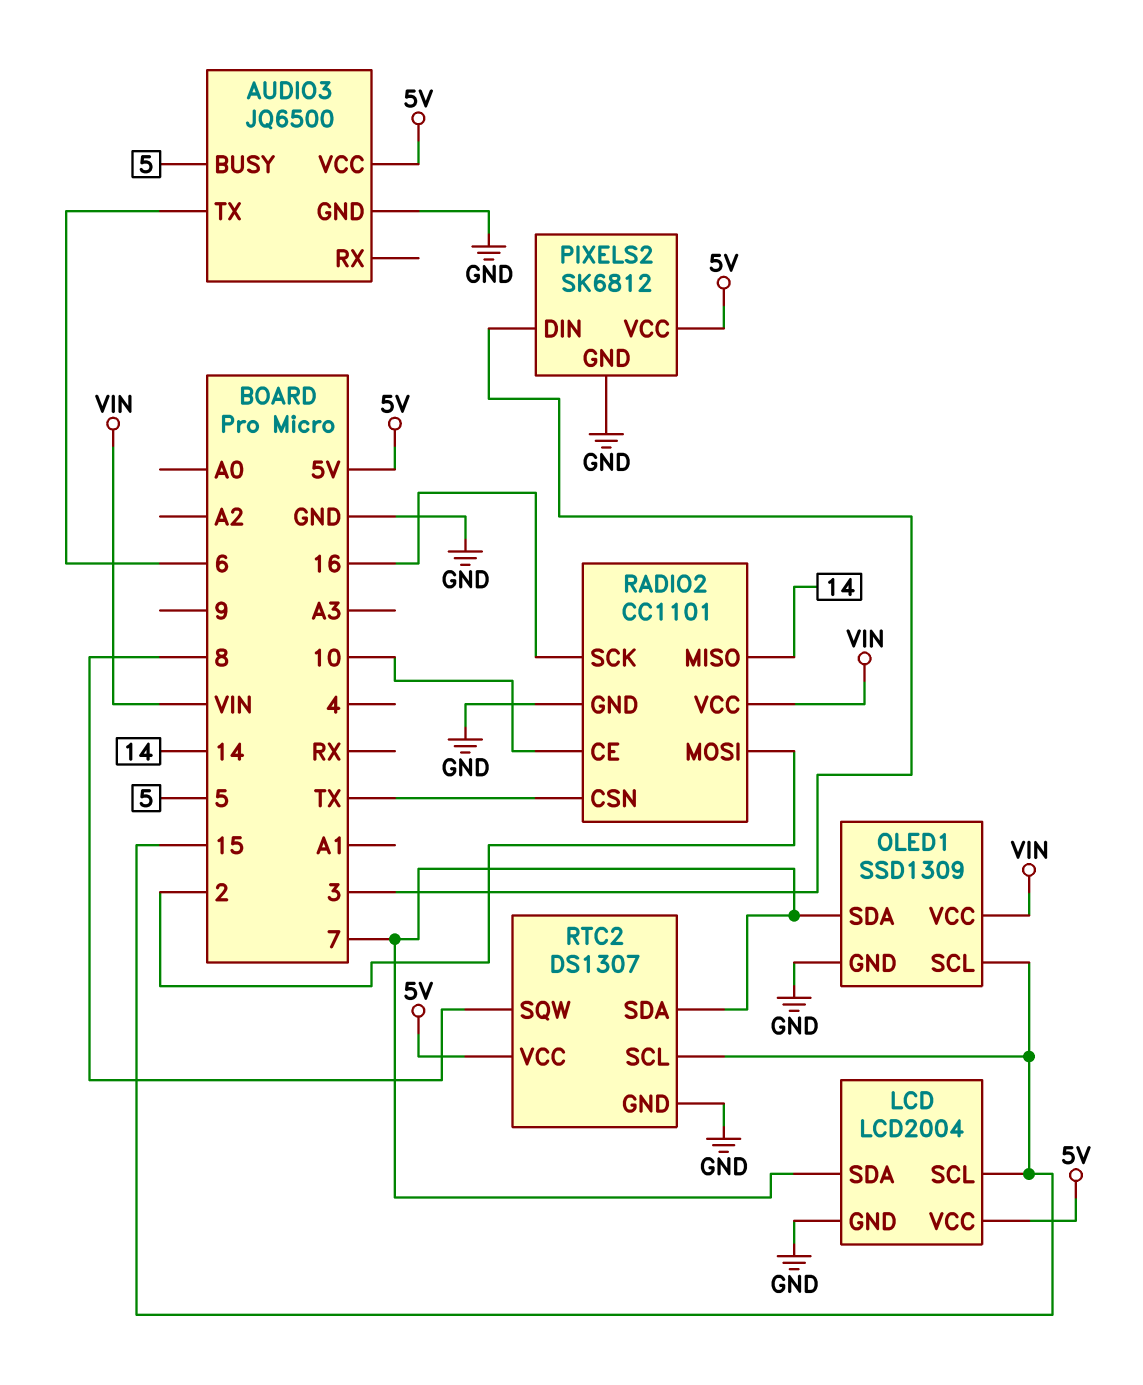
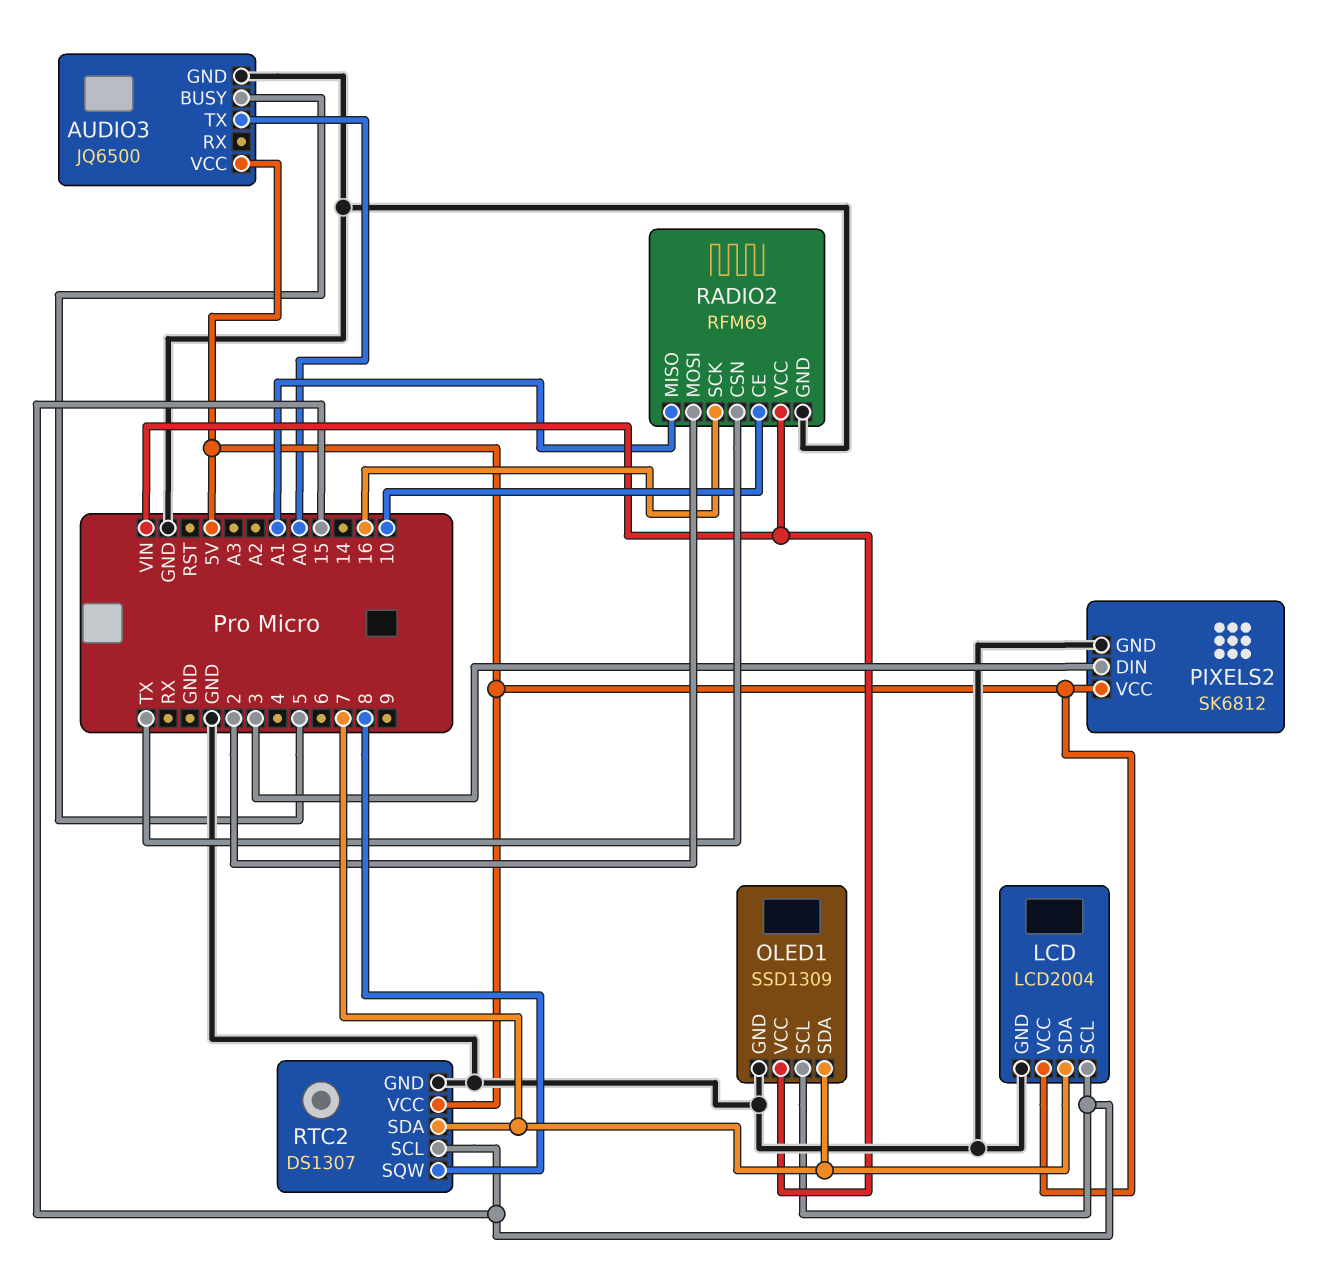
AUDIO3 pin TX: 6 -> A0
RADIO2: CC1101 -> RFM69
RADIO2 pin MISO: 14 -> A1

